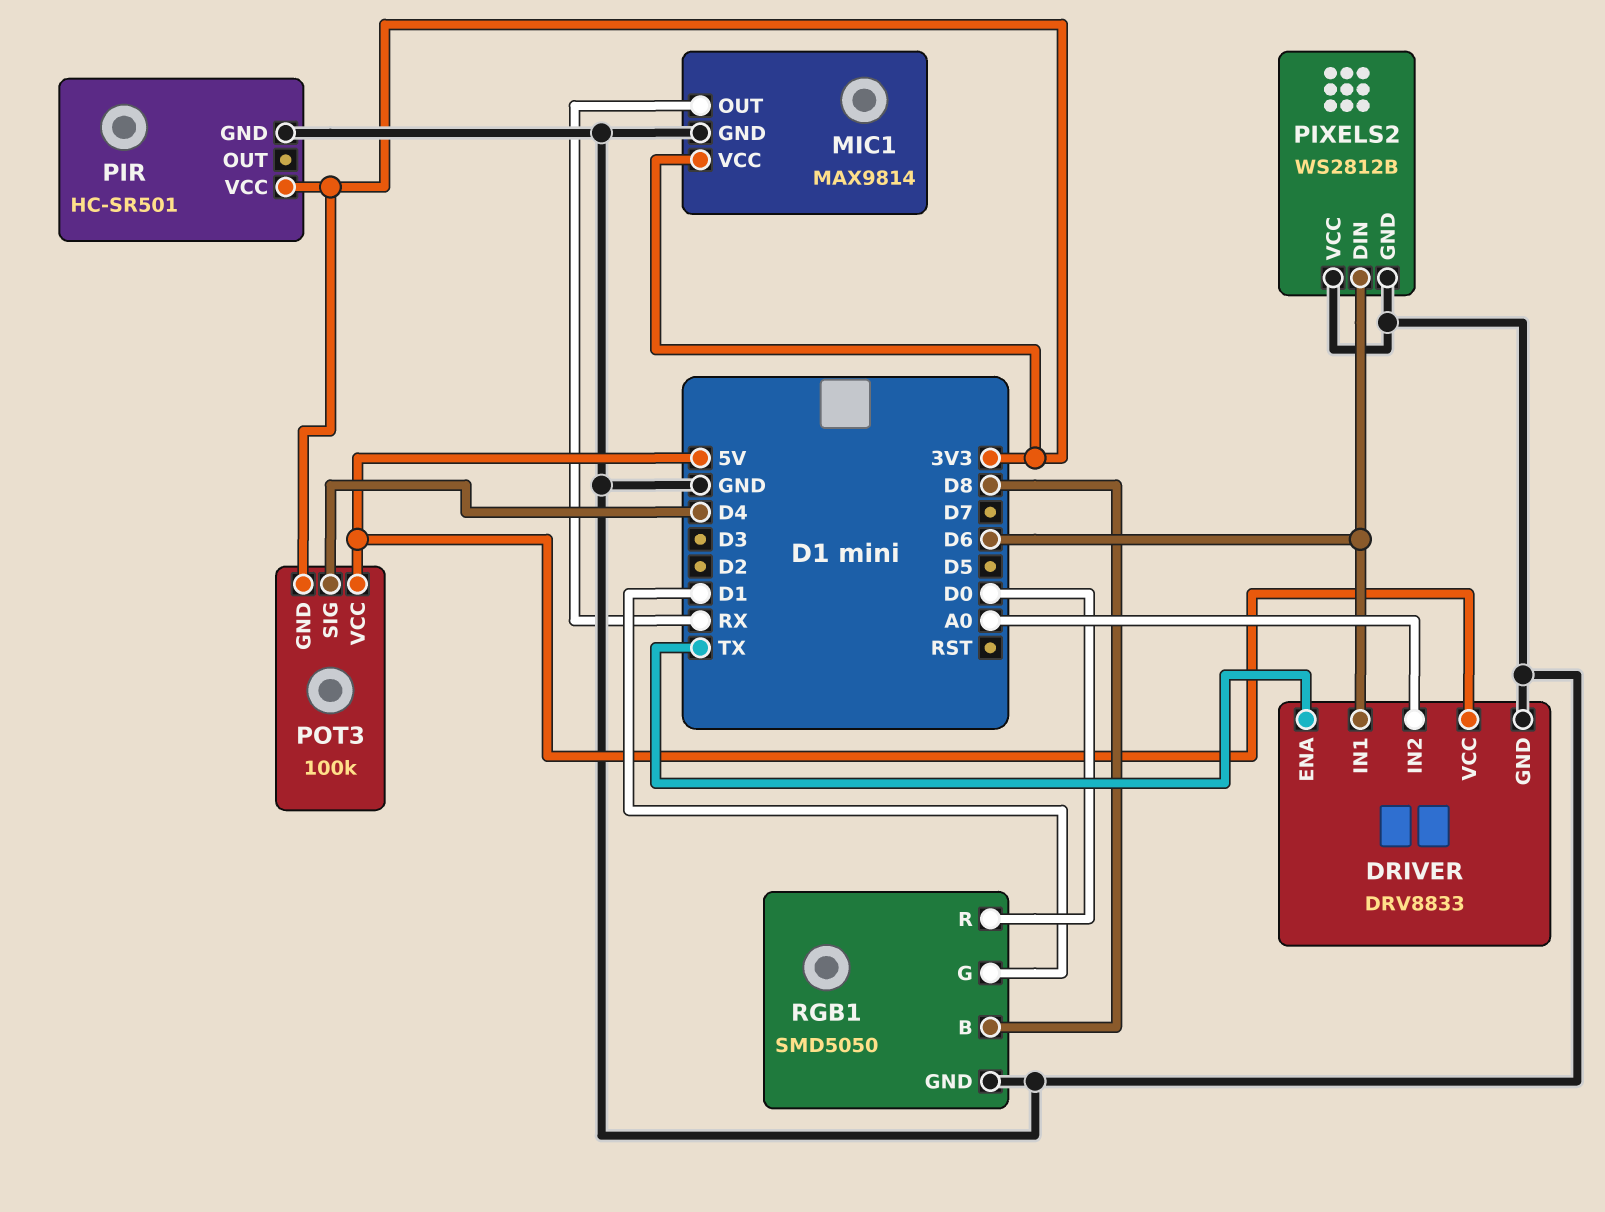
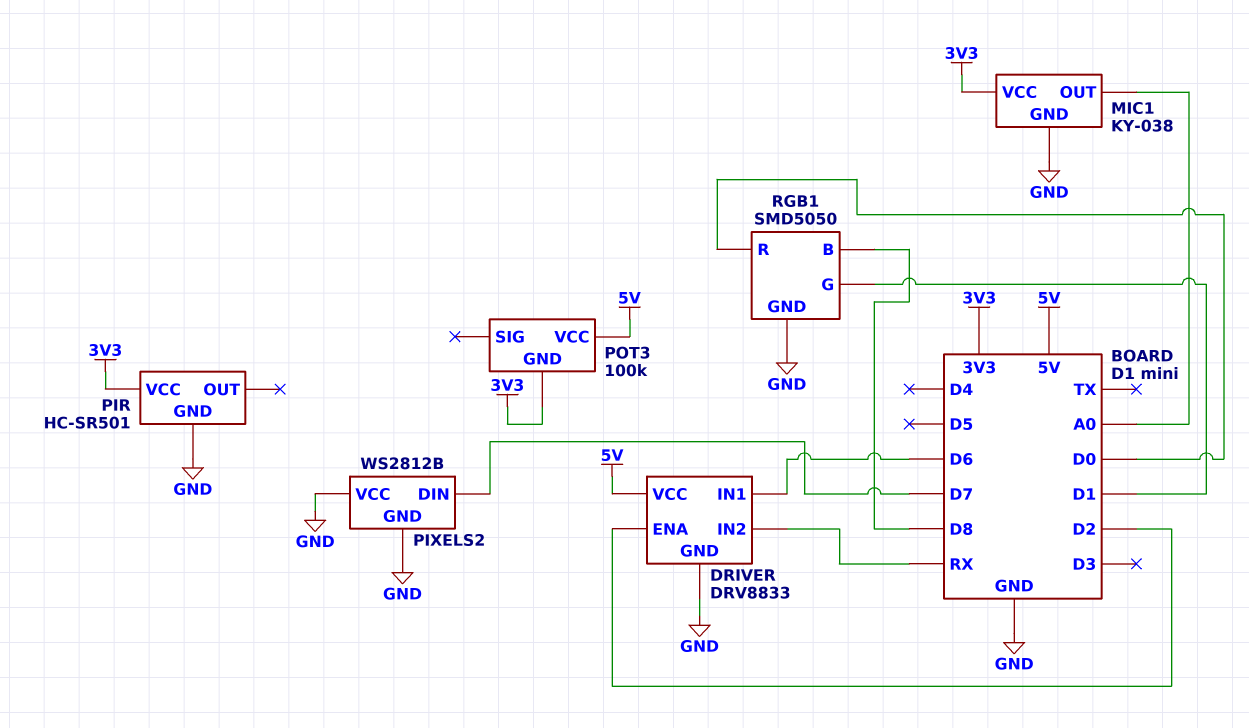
DRIVER pin ENA: TX -> D2
DRIVER pin IN2: A0 -> RX
MIC1: MAX9814 -> KY-038
MIC1 pin OUT: RX -> A0
PIXELS2 pin DIN: D6 -> D7
POT3 pin SIG: D4 -> none

